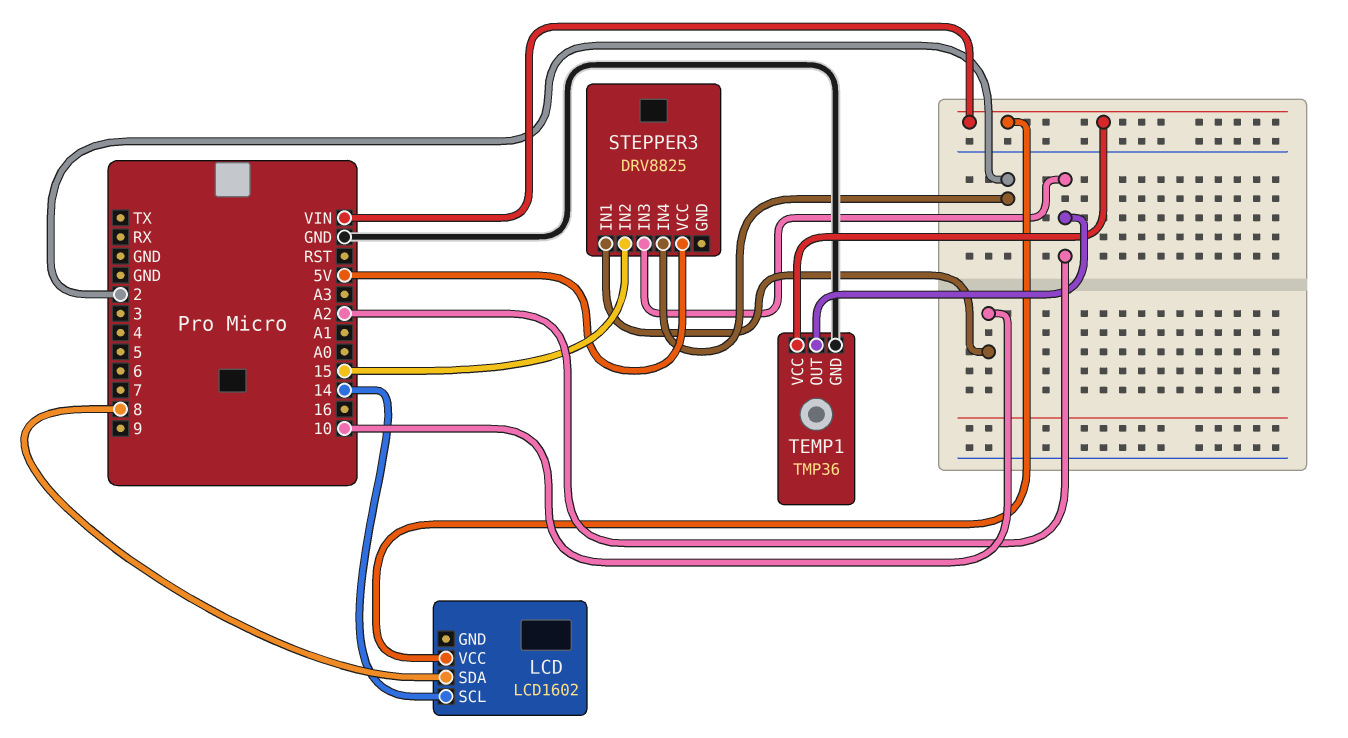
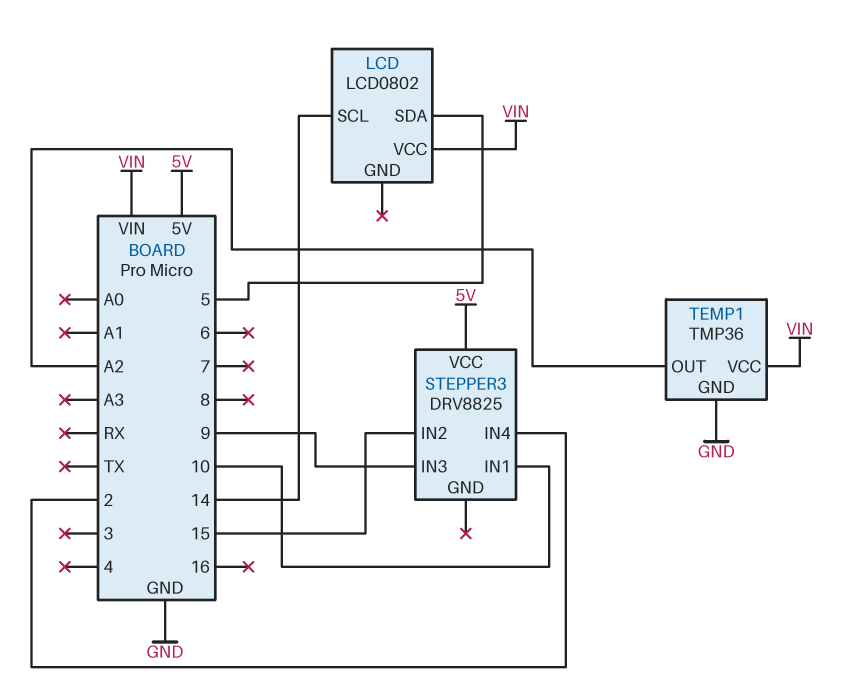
LCD: LCD1602 -> LCD0802
LCD pin SDA: 8 -> 5
STEPPER3 pin IN3: A2 -> 9

